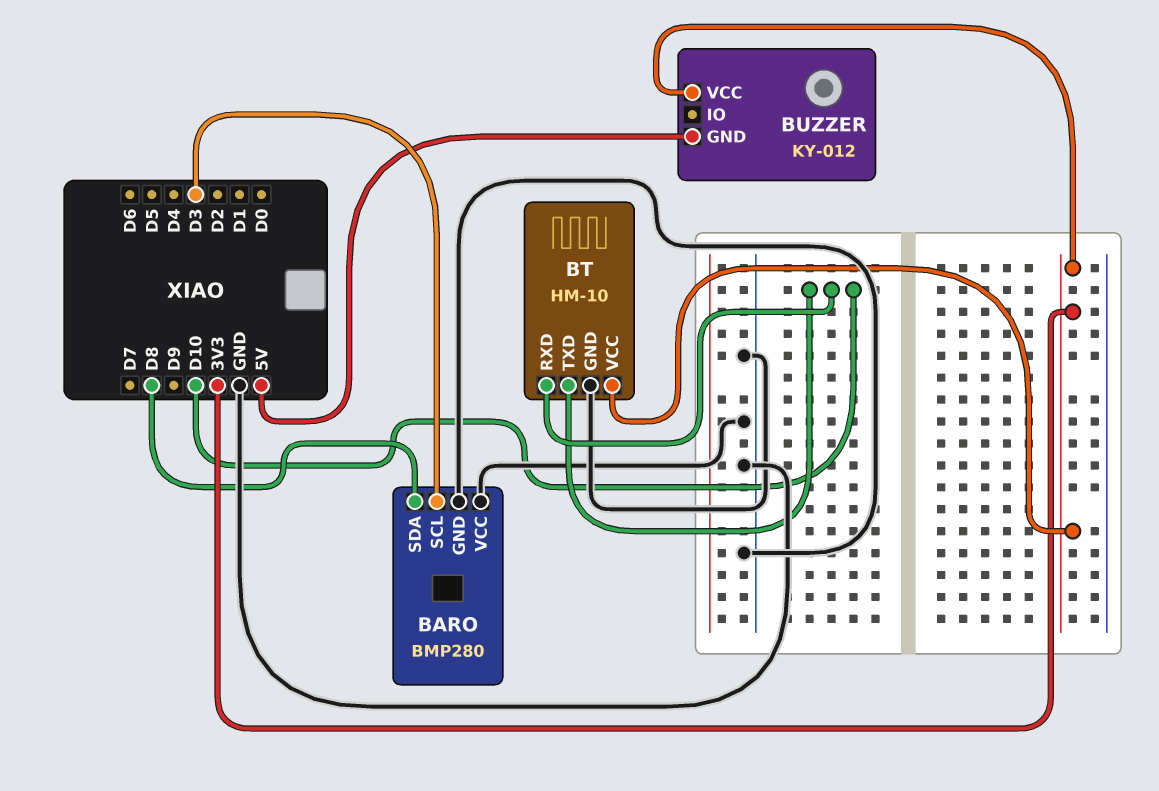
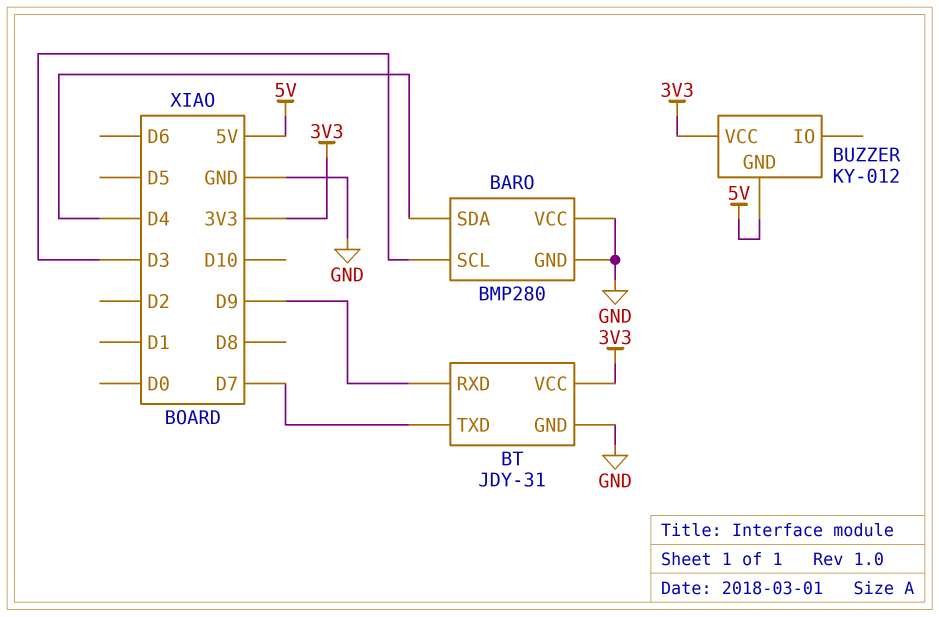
BARO pin SDA: D8 -> D4
BT: HM-10 -> JDY-31
BT pin RXD: D10 -> D9
BT pin TXD: D10 -> D7

